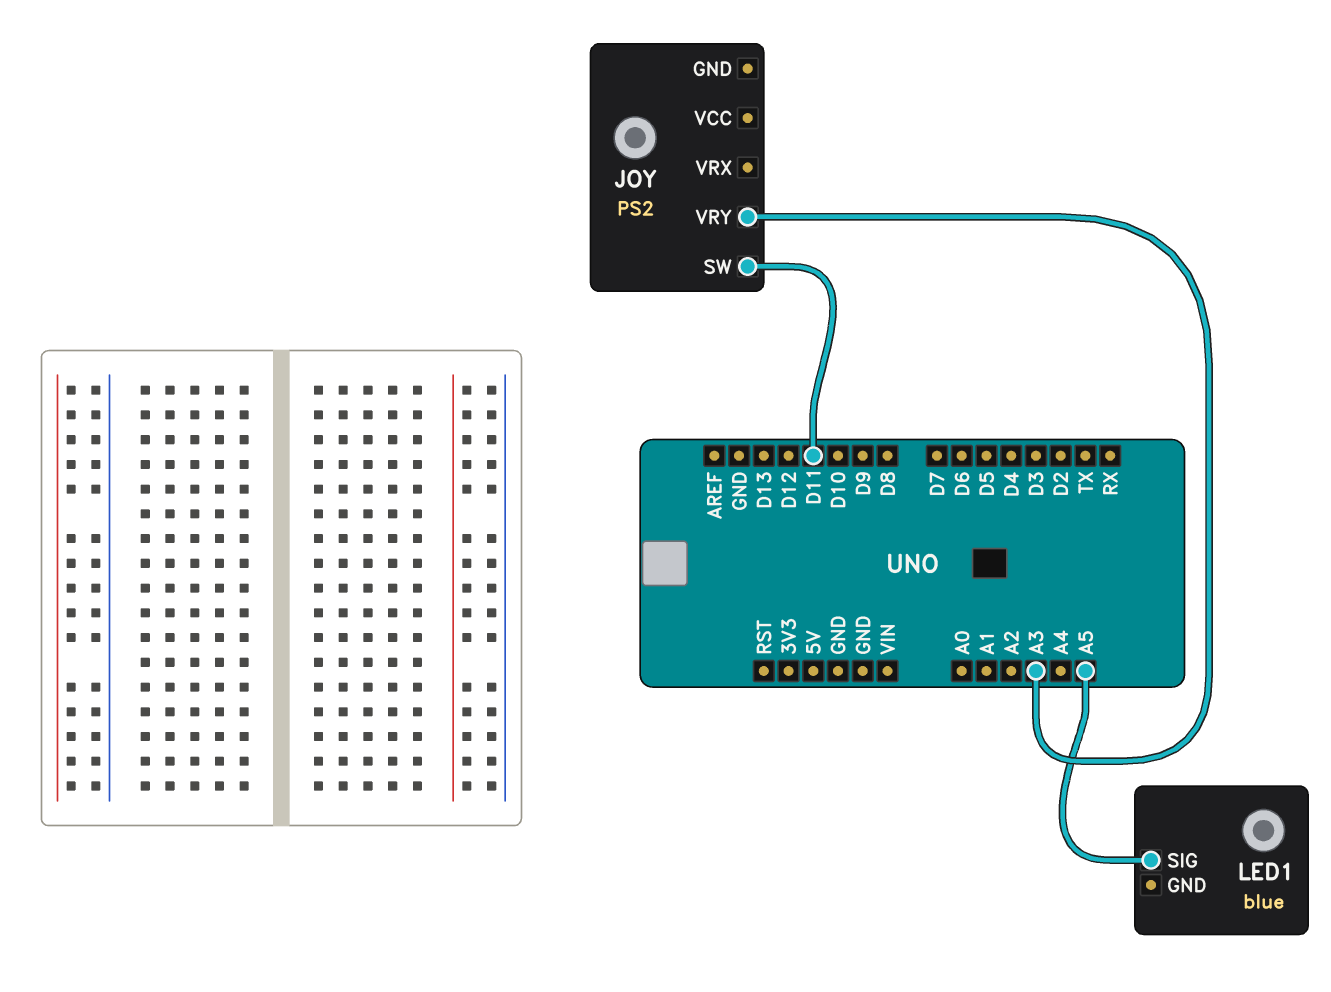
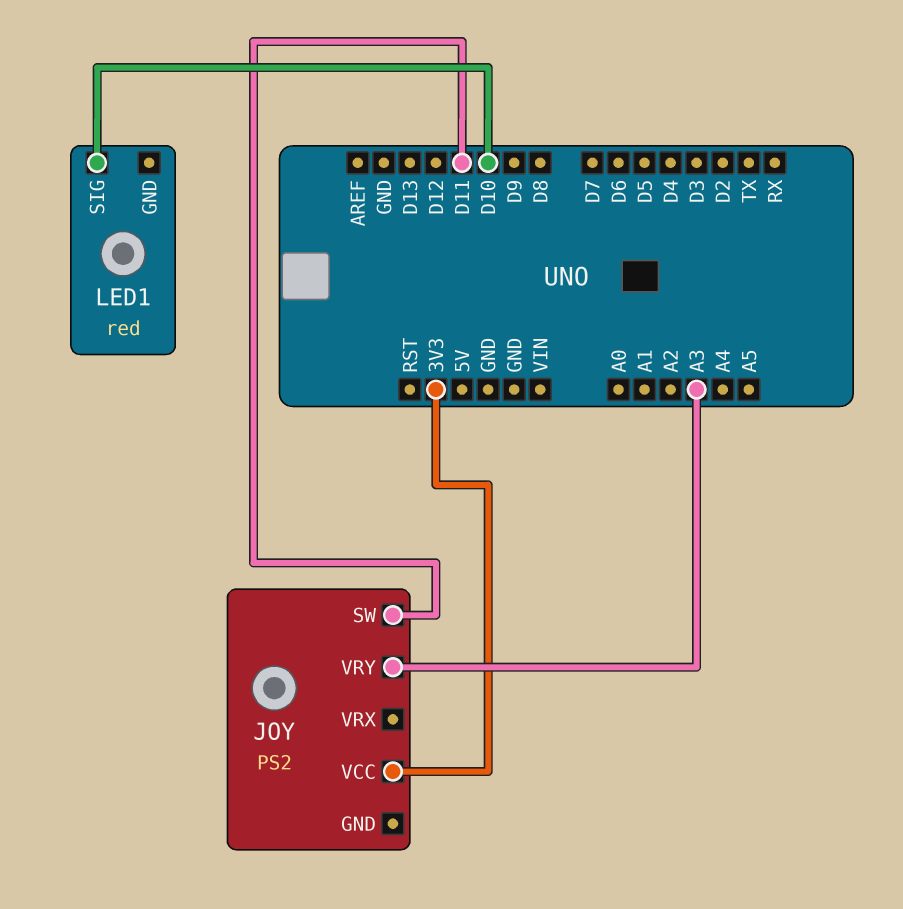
JOY pin VCC: none -> 3V3
LED1: blue -> red
LED1 pin SIG: A5 -> D10

